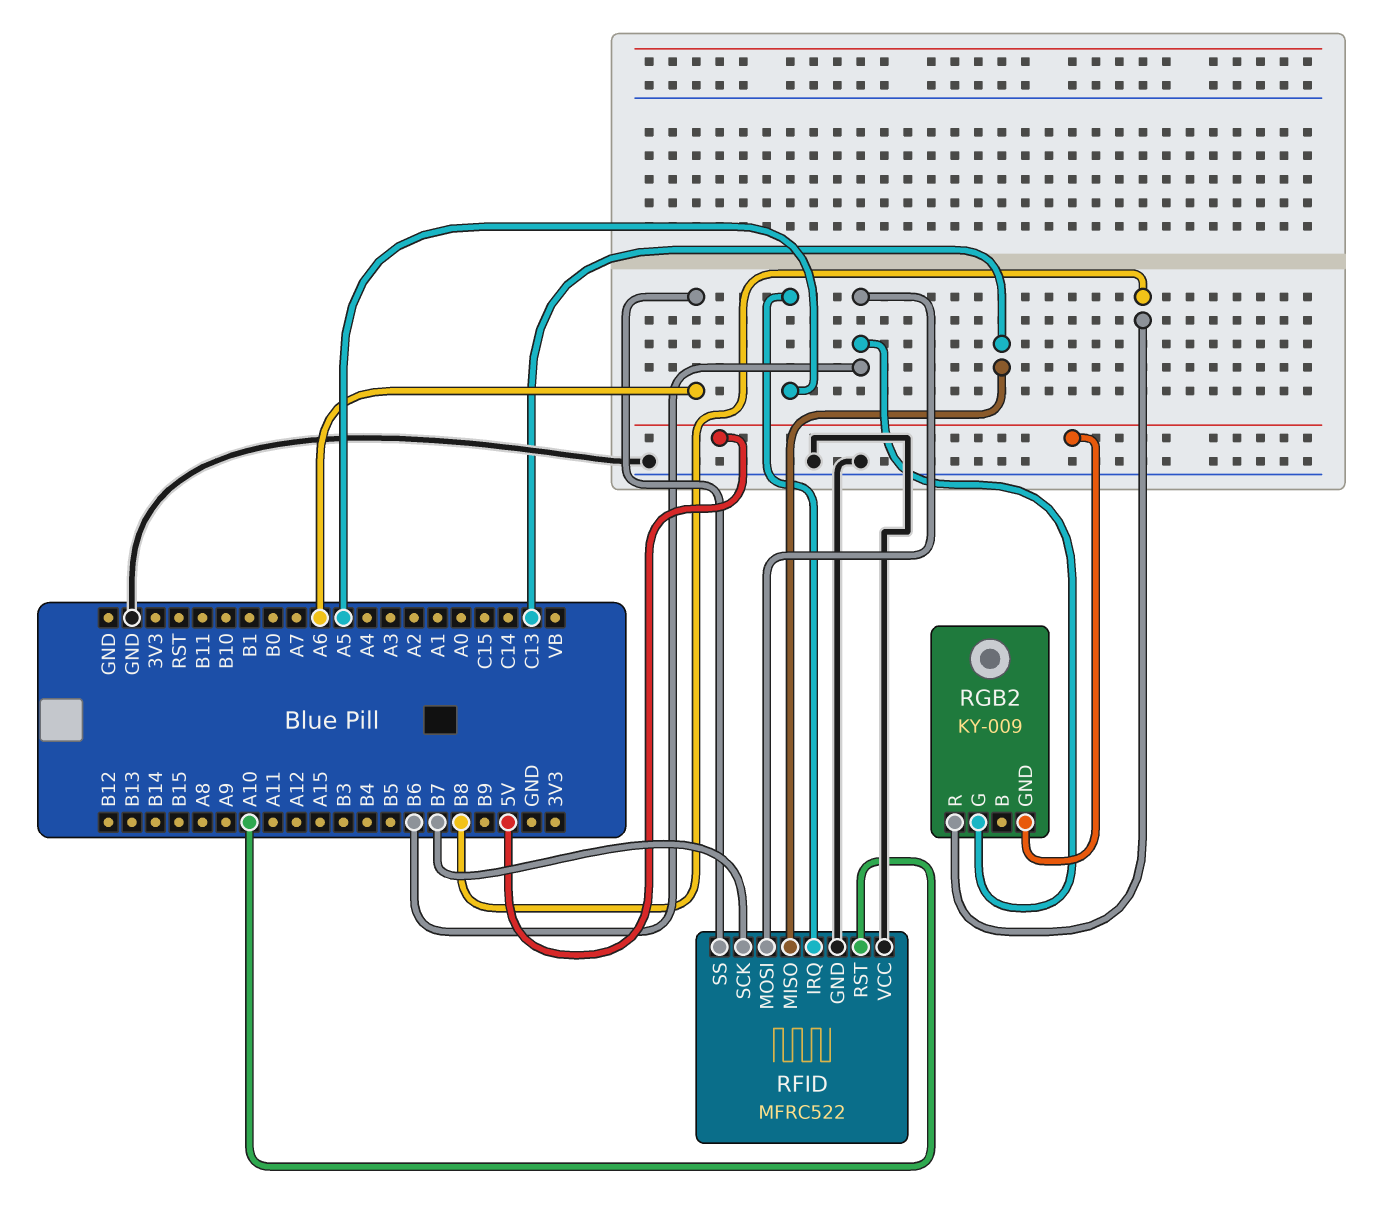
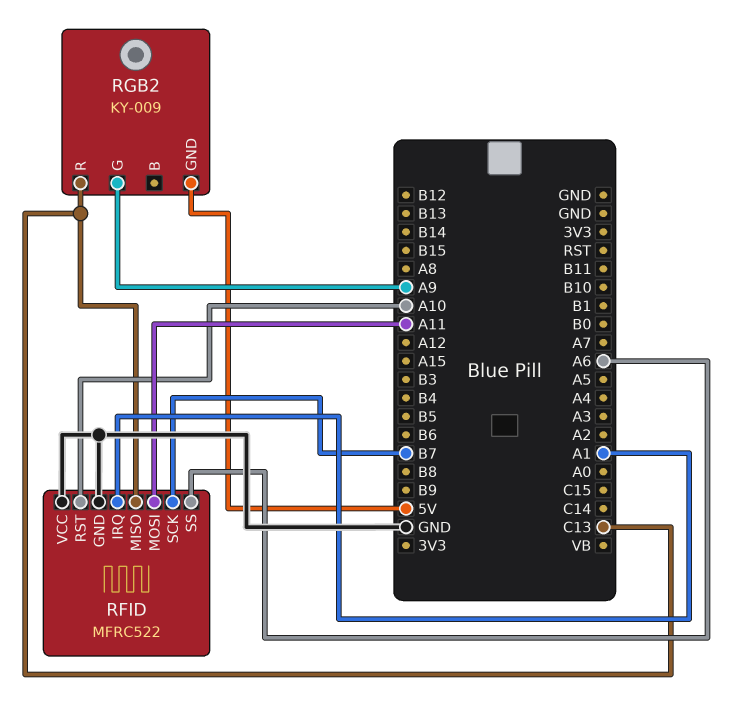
RFID pin IRQ: A5 -> A1
RFID pin MOSI: B6 -> A11
RGB2 pin G: B6 -> A9
RGB2 pin R: B8 -> C13

